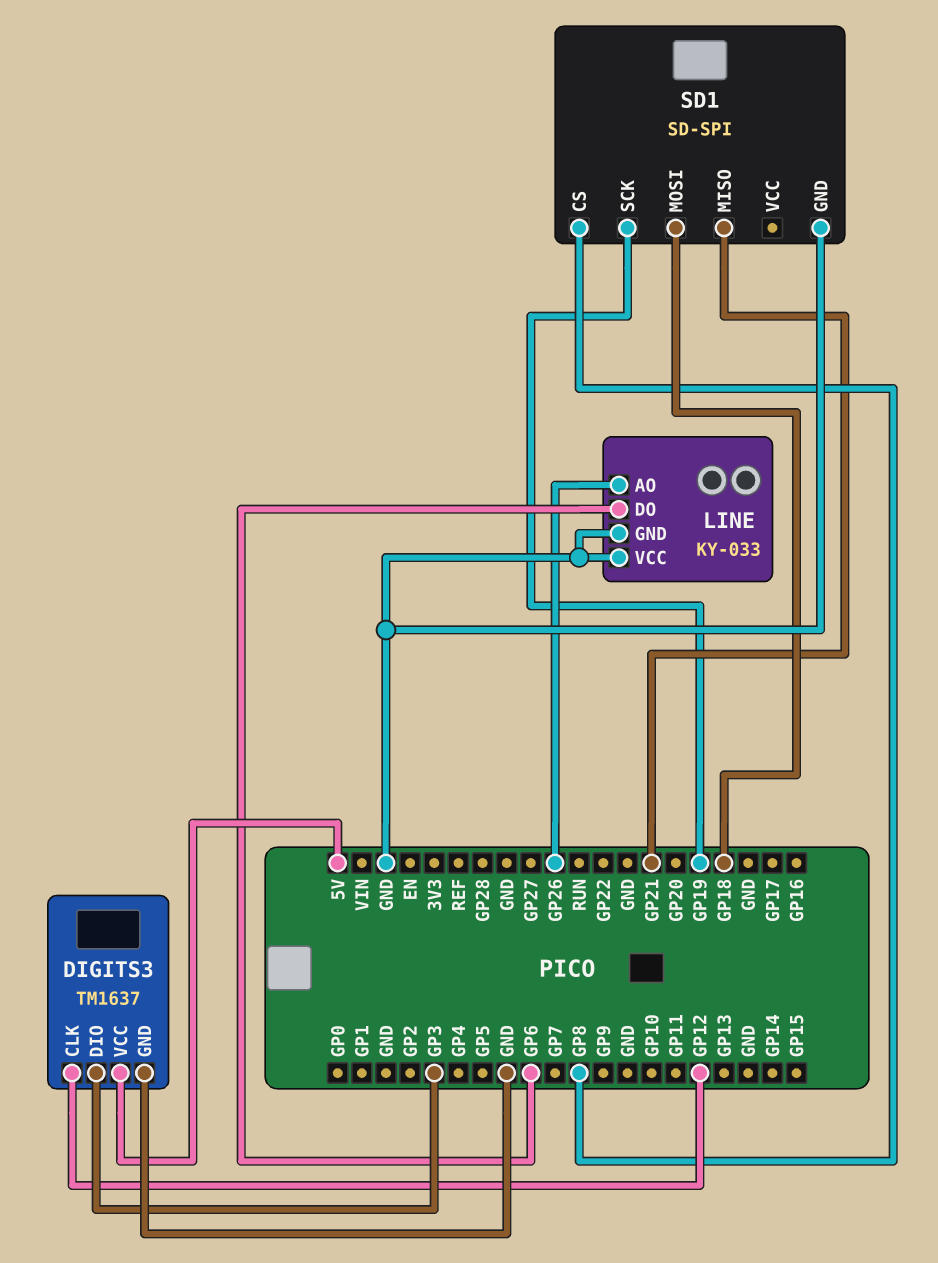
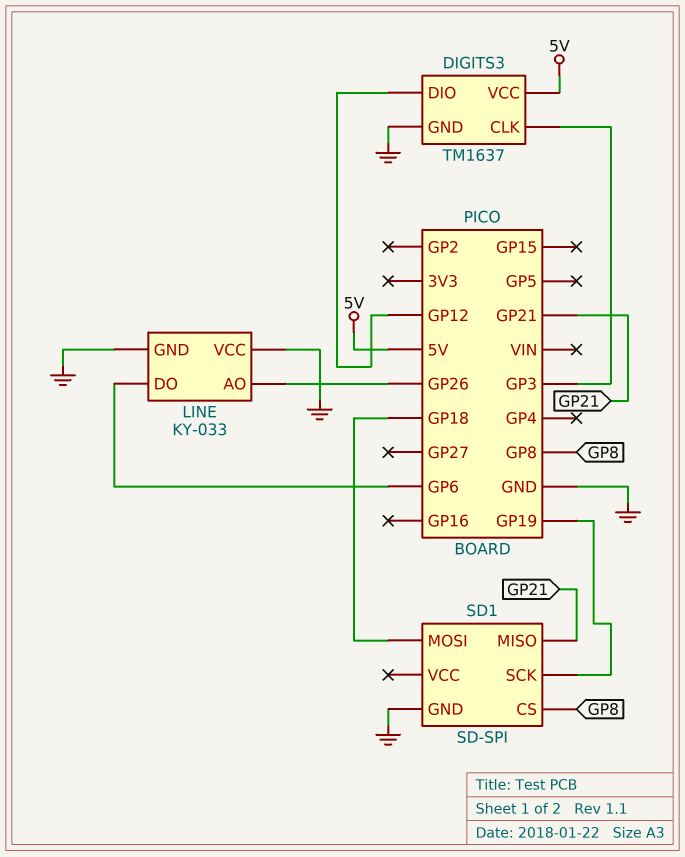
DIGITS3 pin CLK: GP12 -> GP3
DIGITS3 pin DIO: GP3 -> GP12

